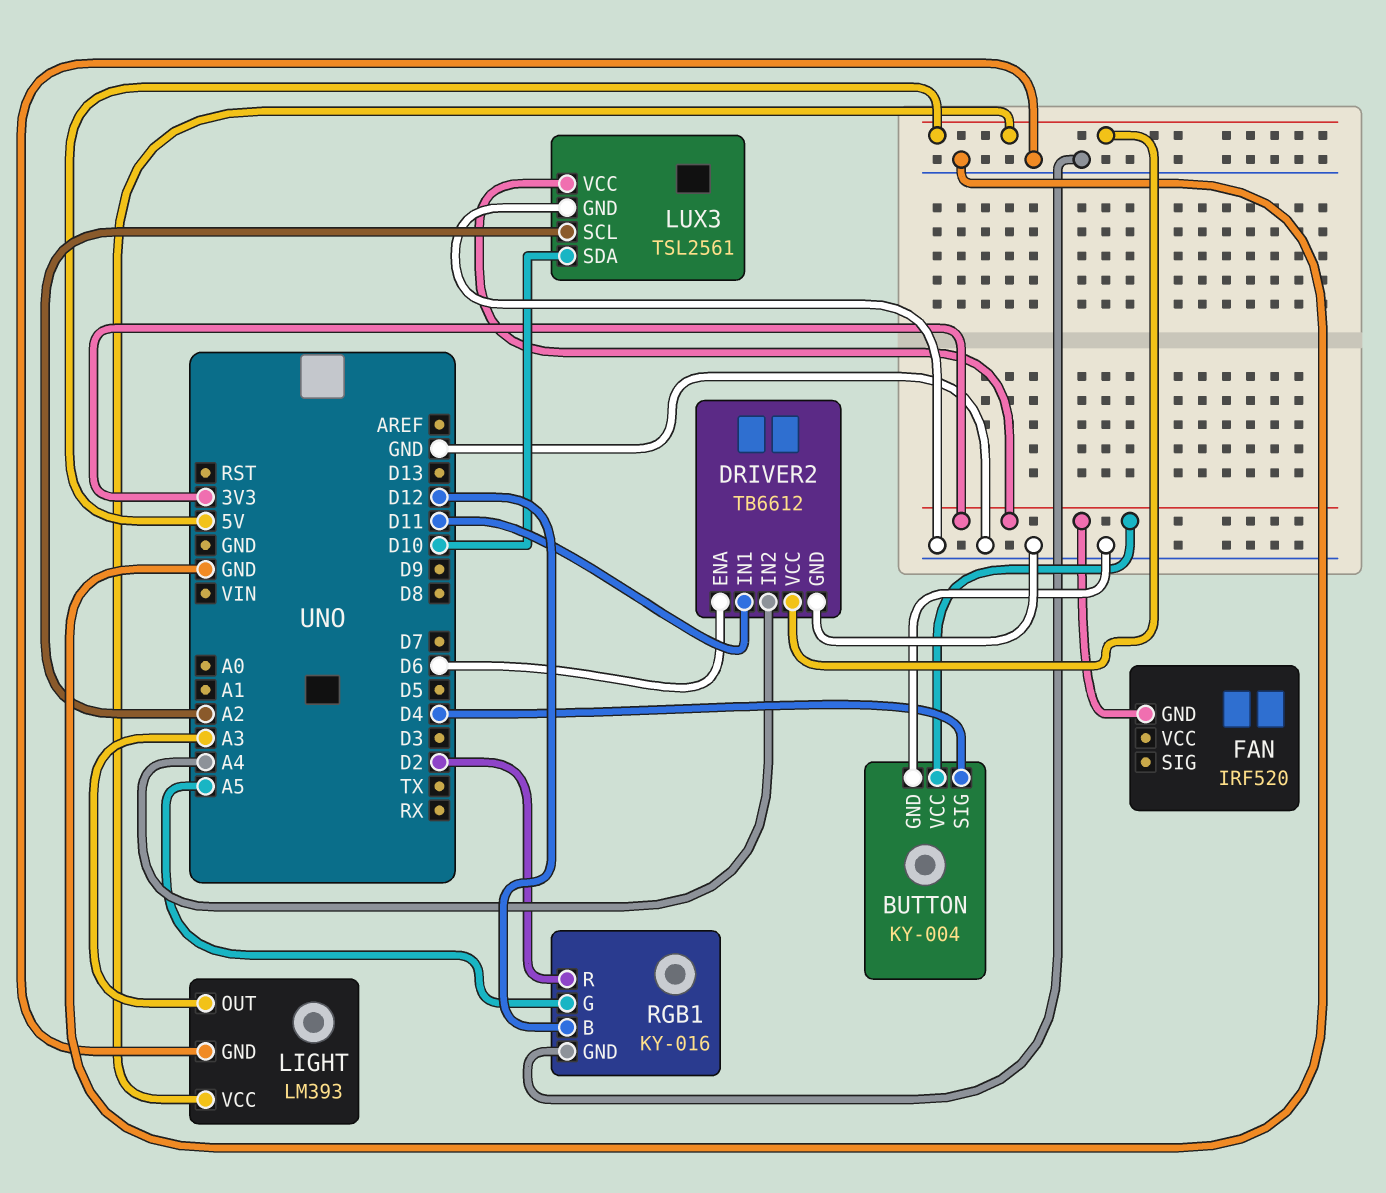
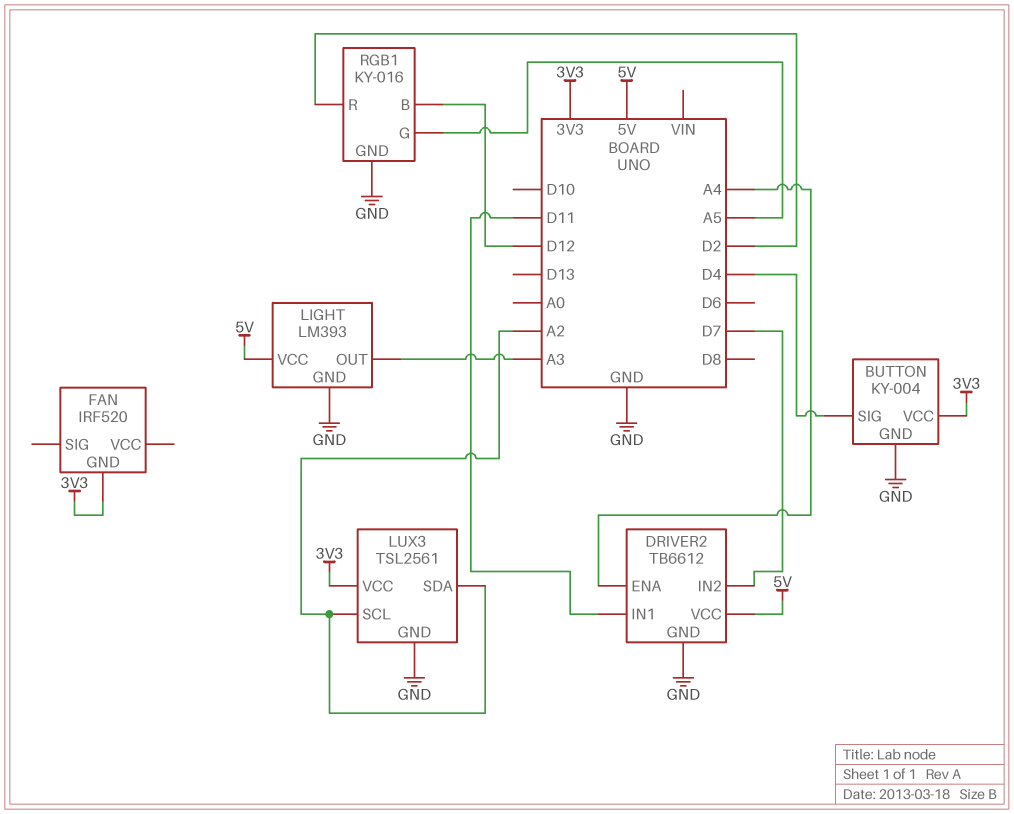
DRIVER2 pin ENA: D6 -> A4
DRIVER2 pin IN2: A4 -> D7
LUX3 pin SDA: D10 -> A2

